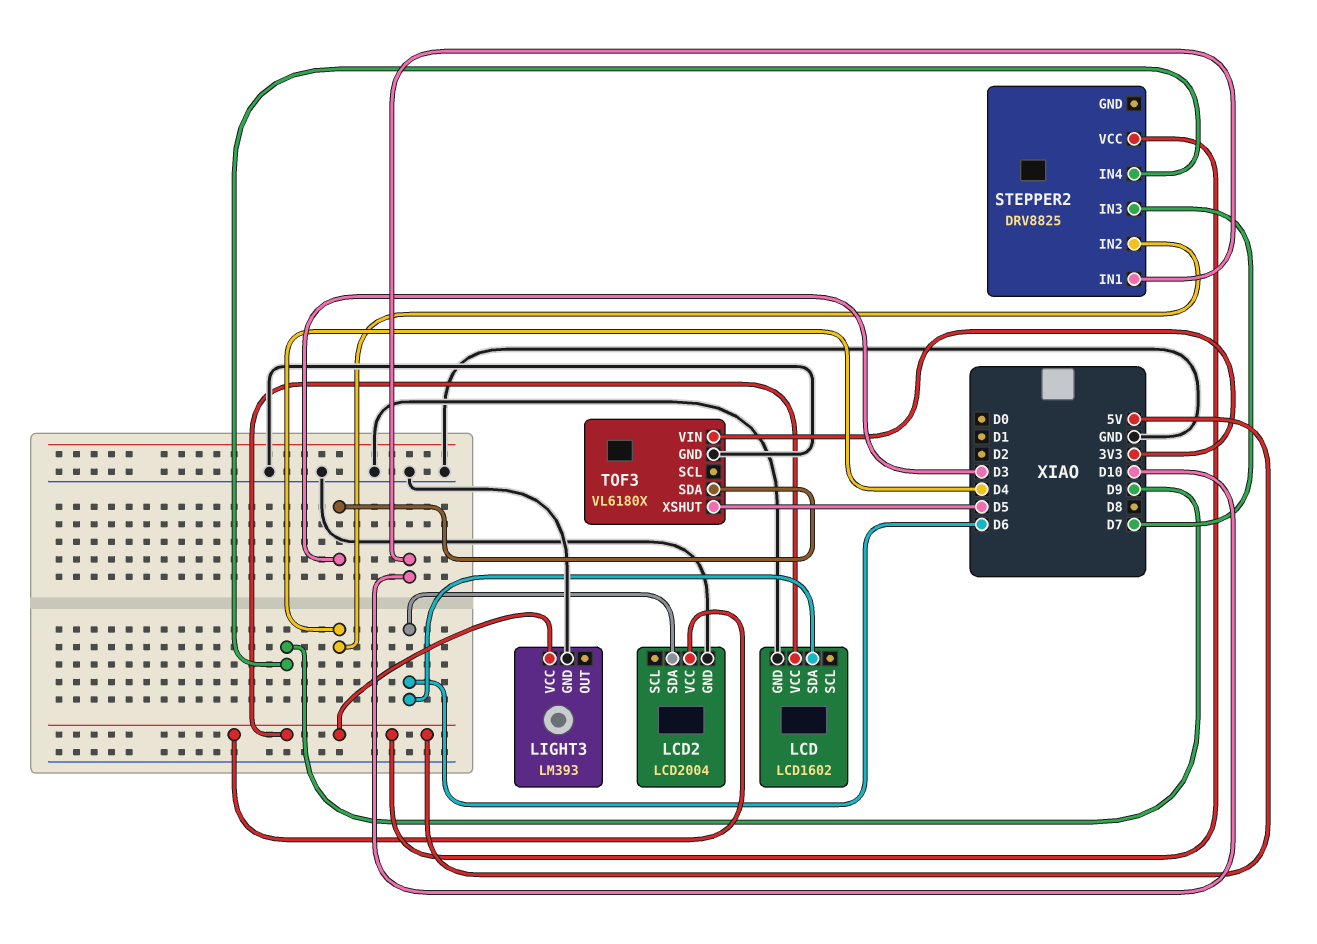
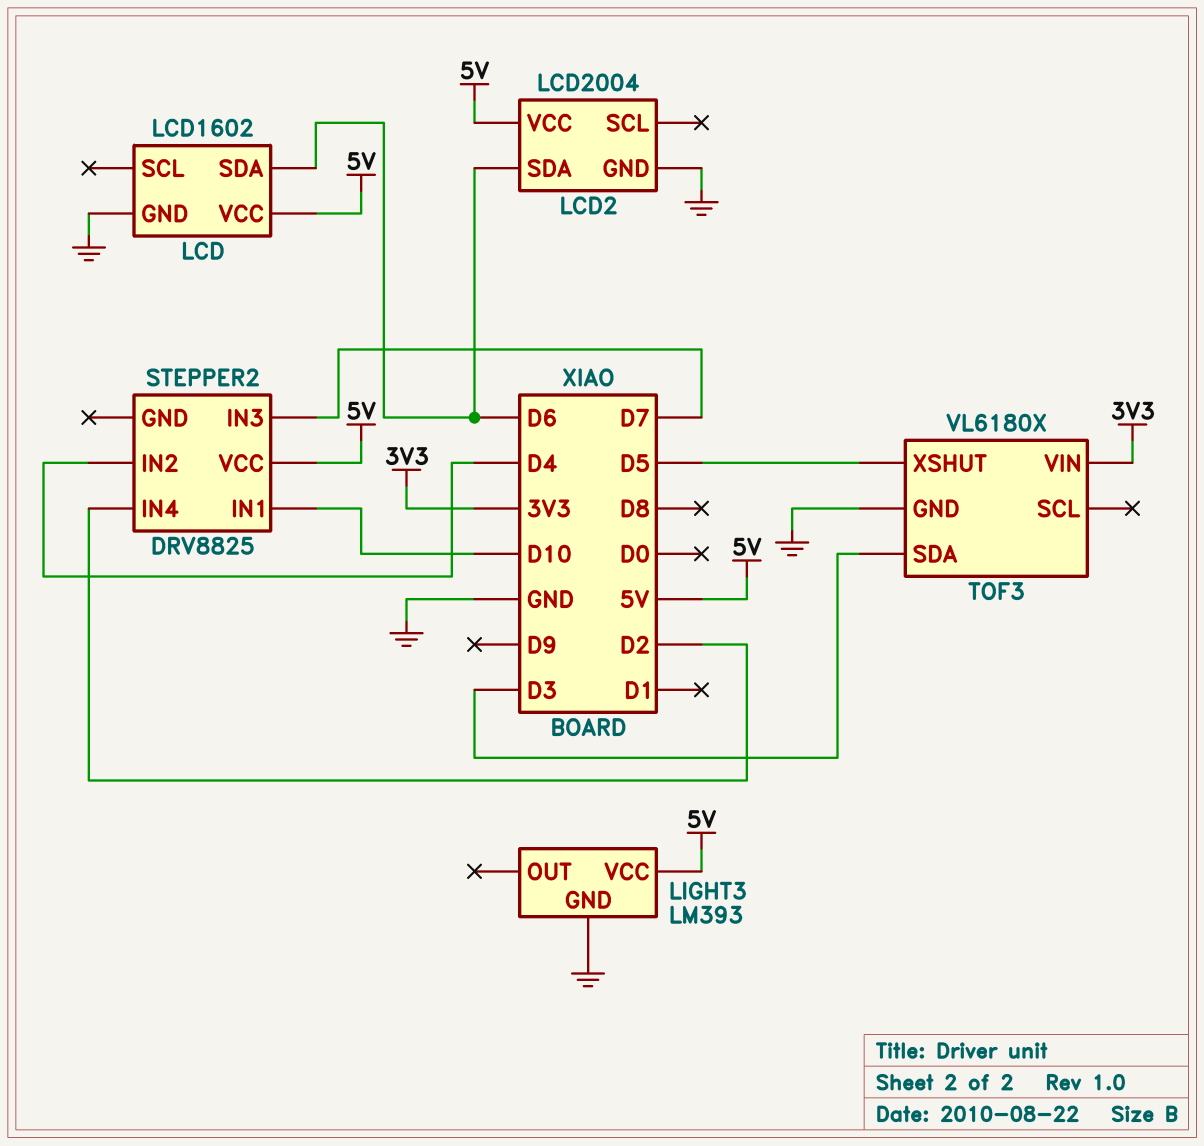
STEPPER2 pin IN4: D9 -> D2

